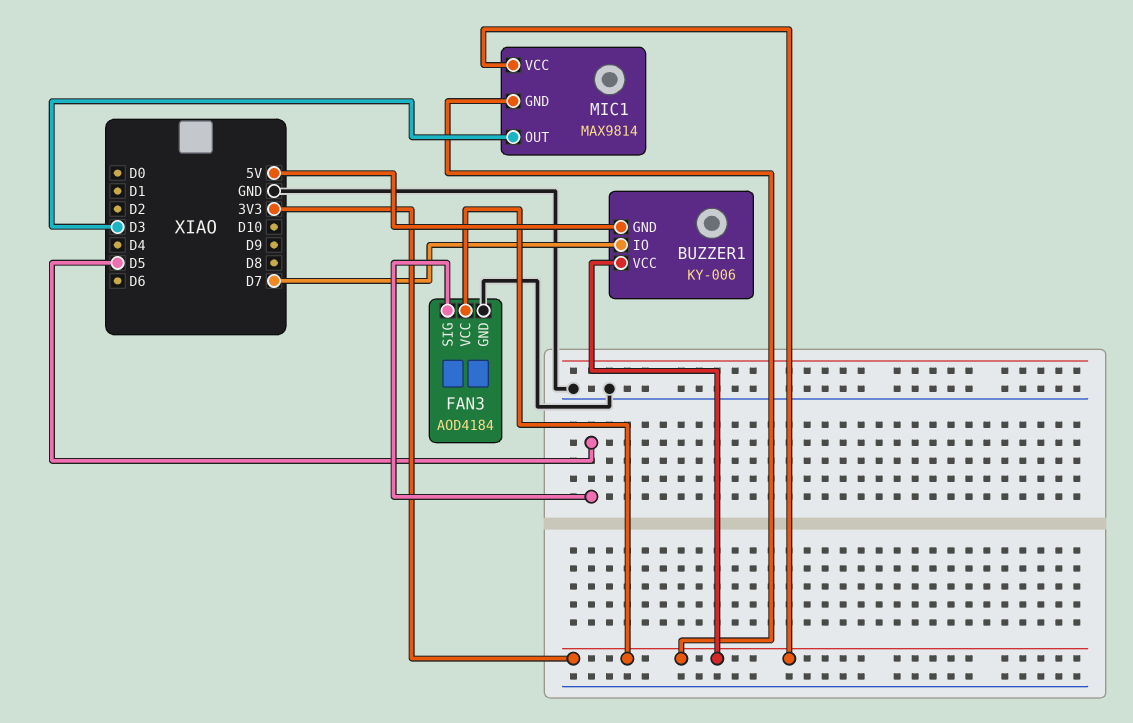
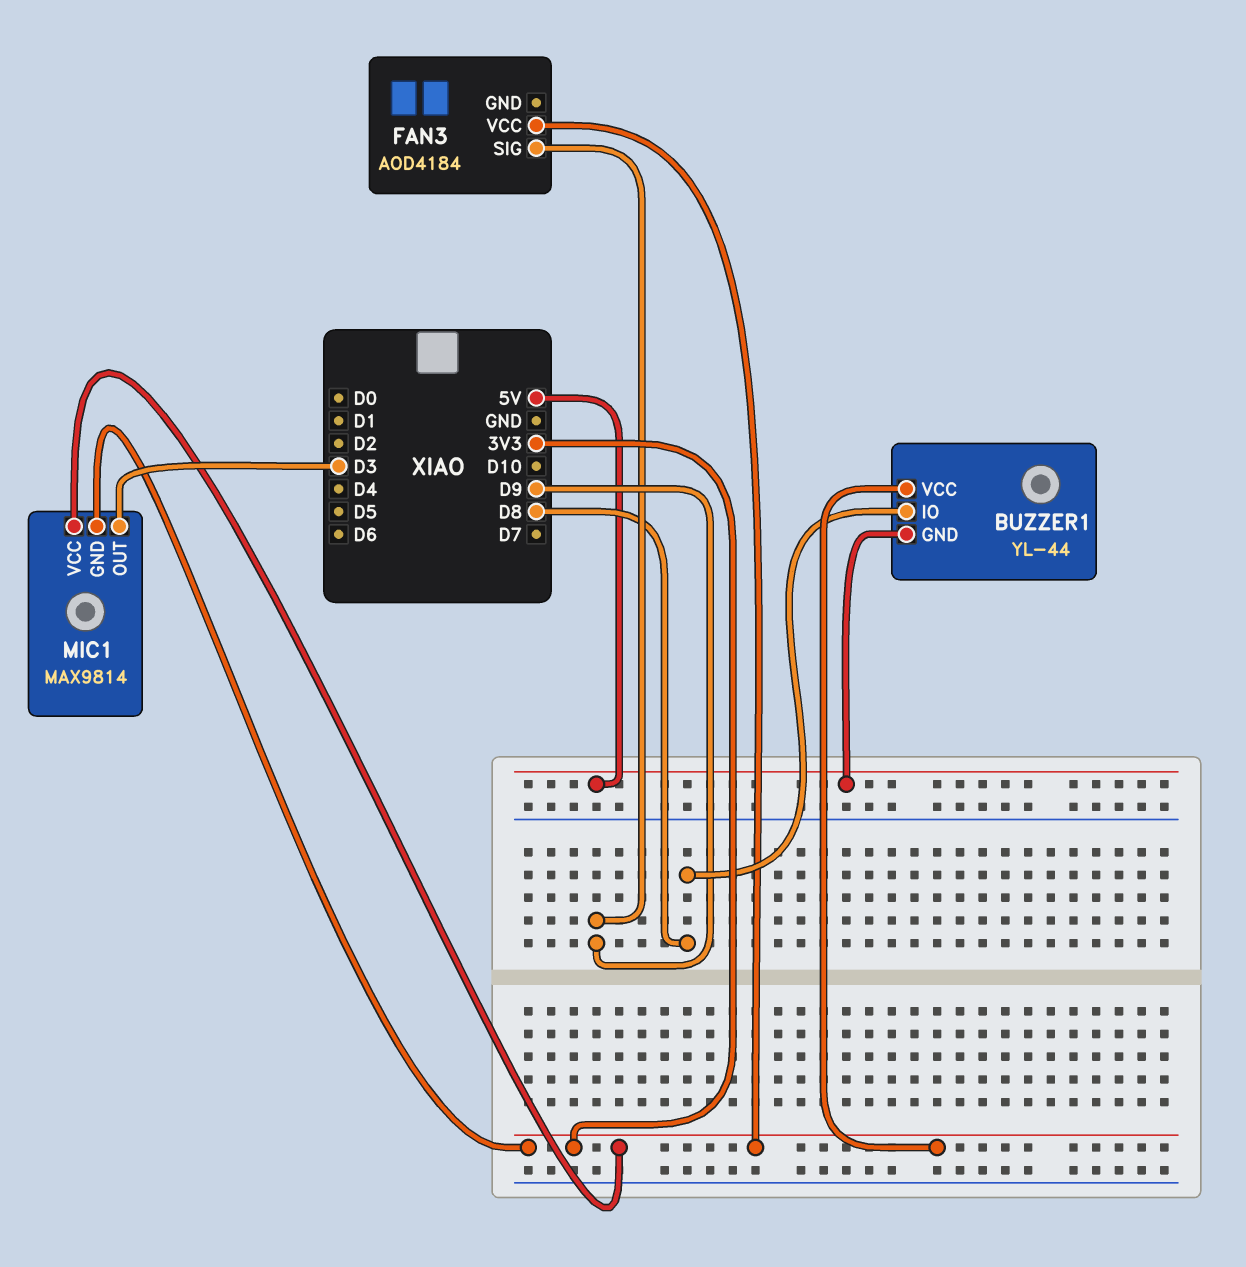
BUZZER1: KY-006 -> YL-44
BUZZER1 pin IO: D7 -> D8
FAN3 pin GND: GND -> none
FAN3 pin SIG: D5 -> D9

